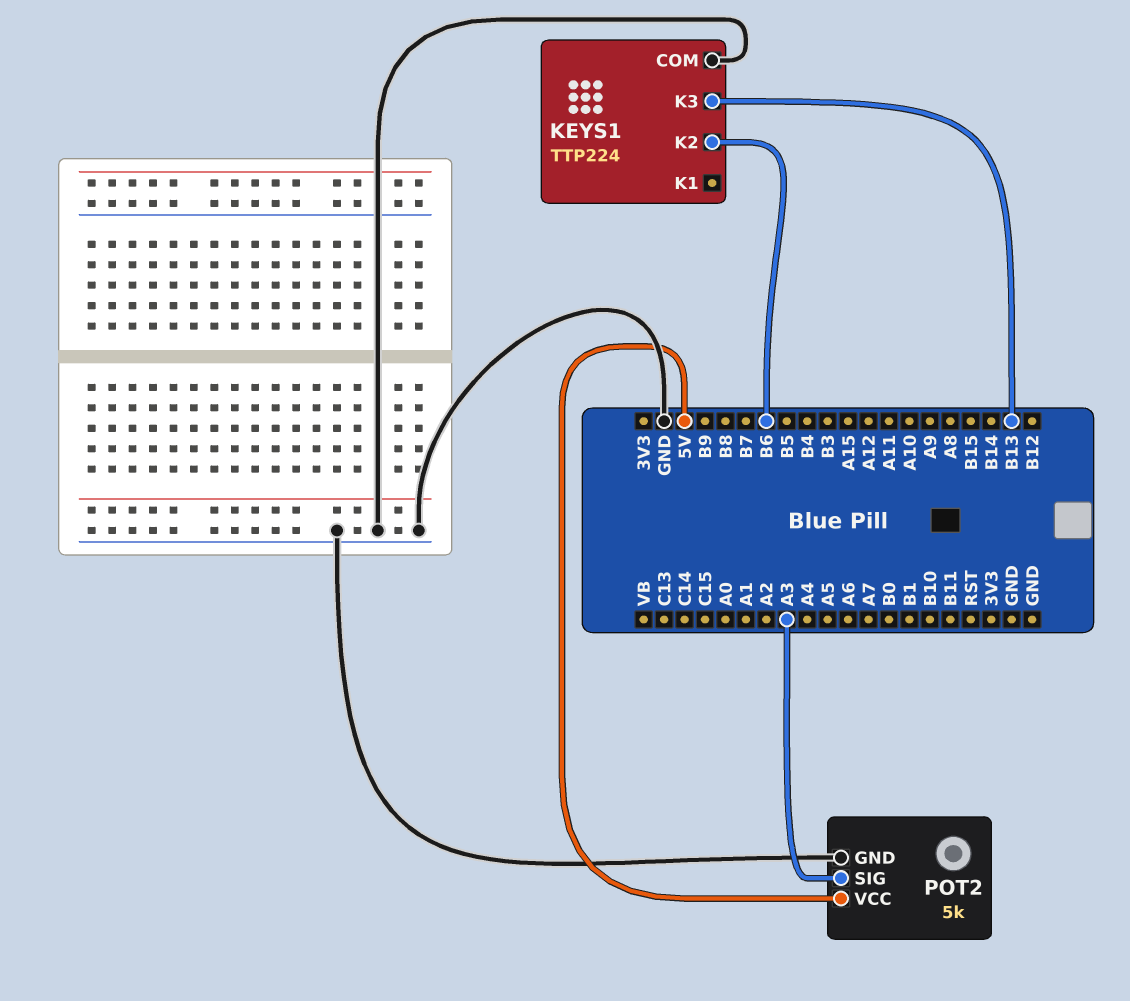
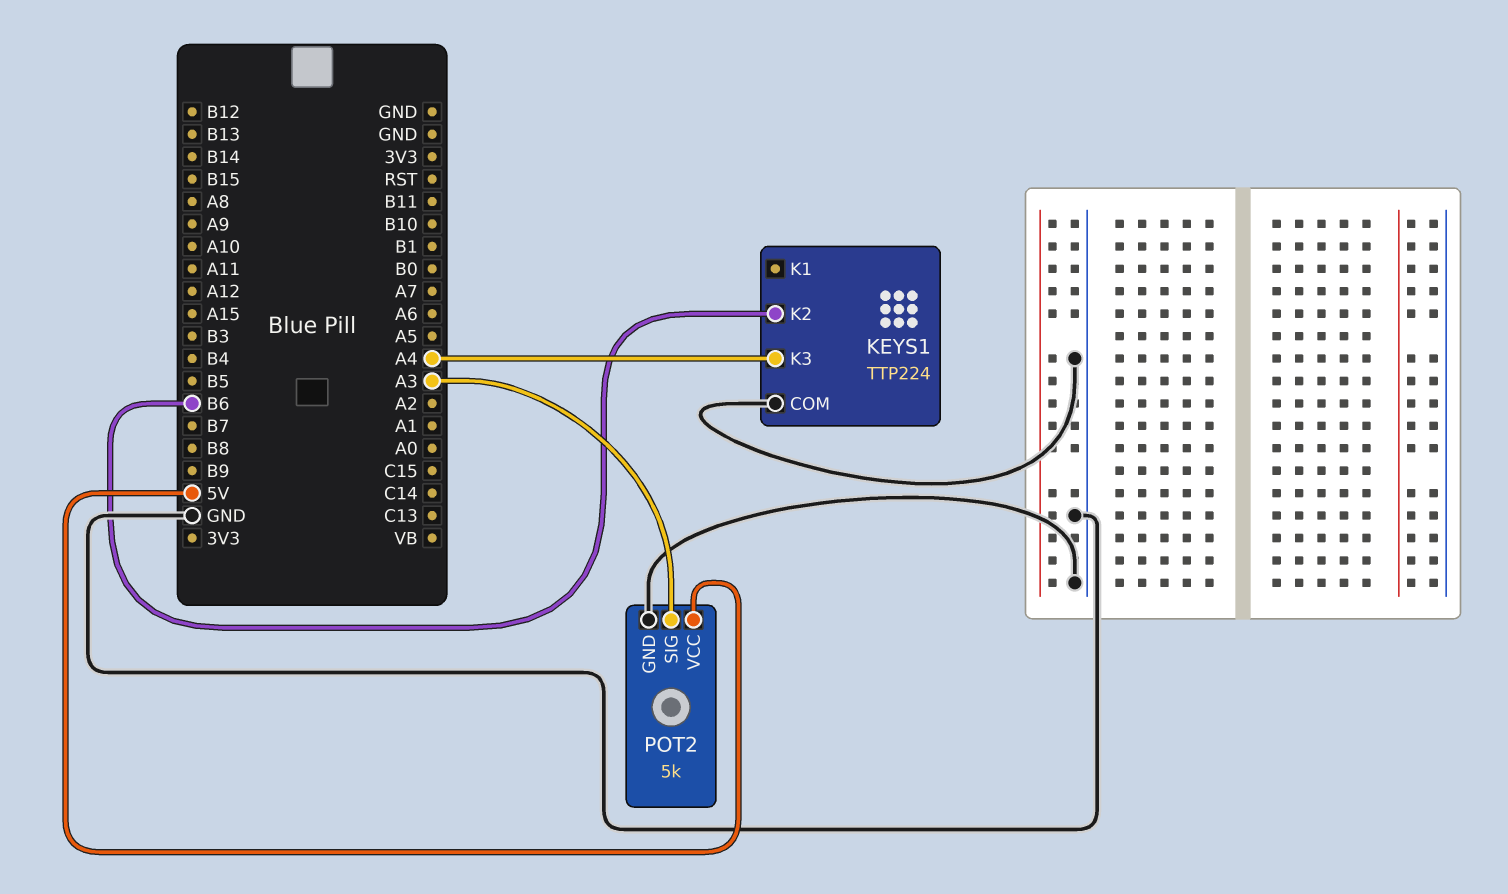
KEYS1 pin K3: B13 -> A4

